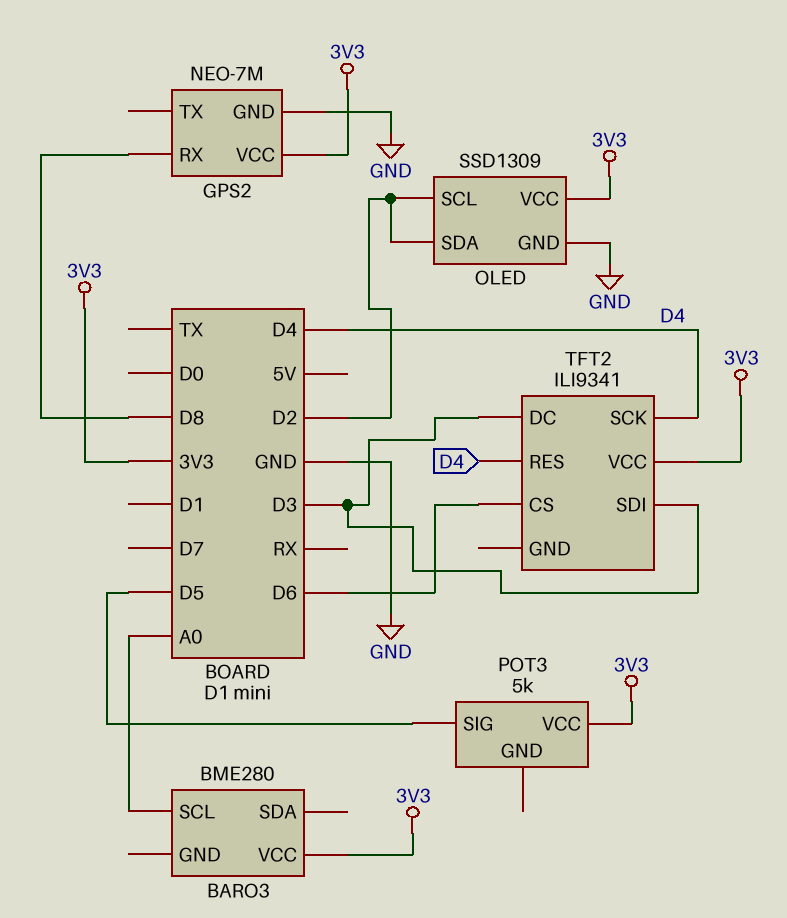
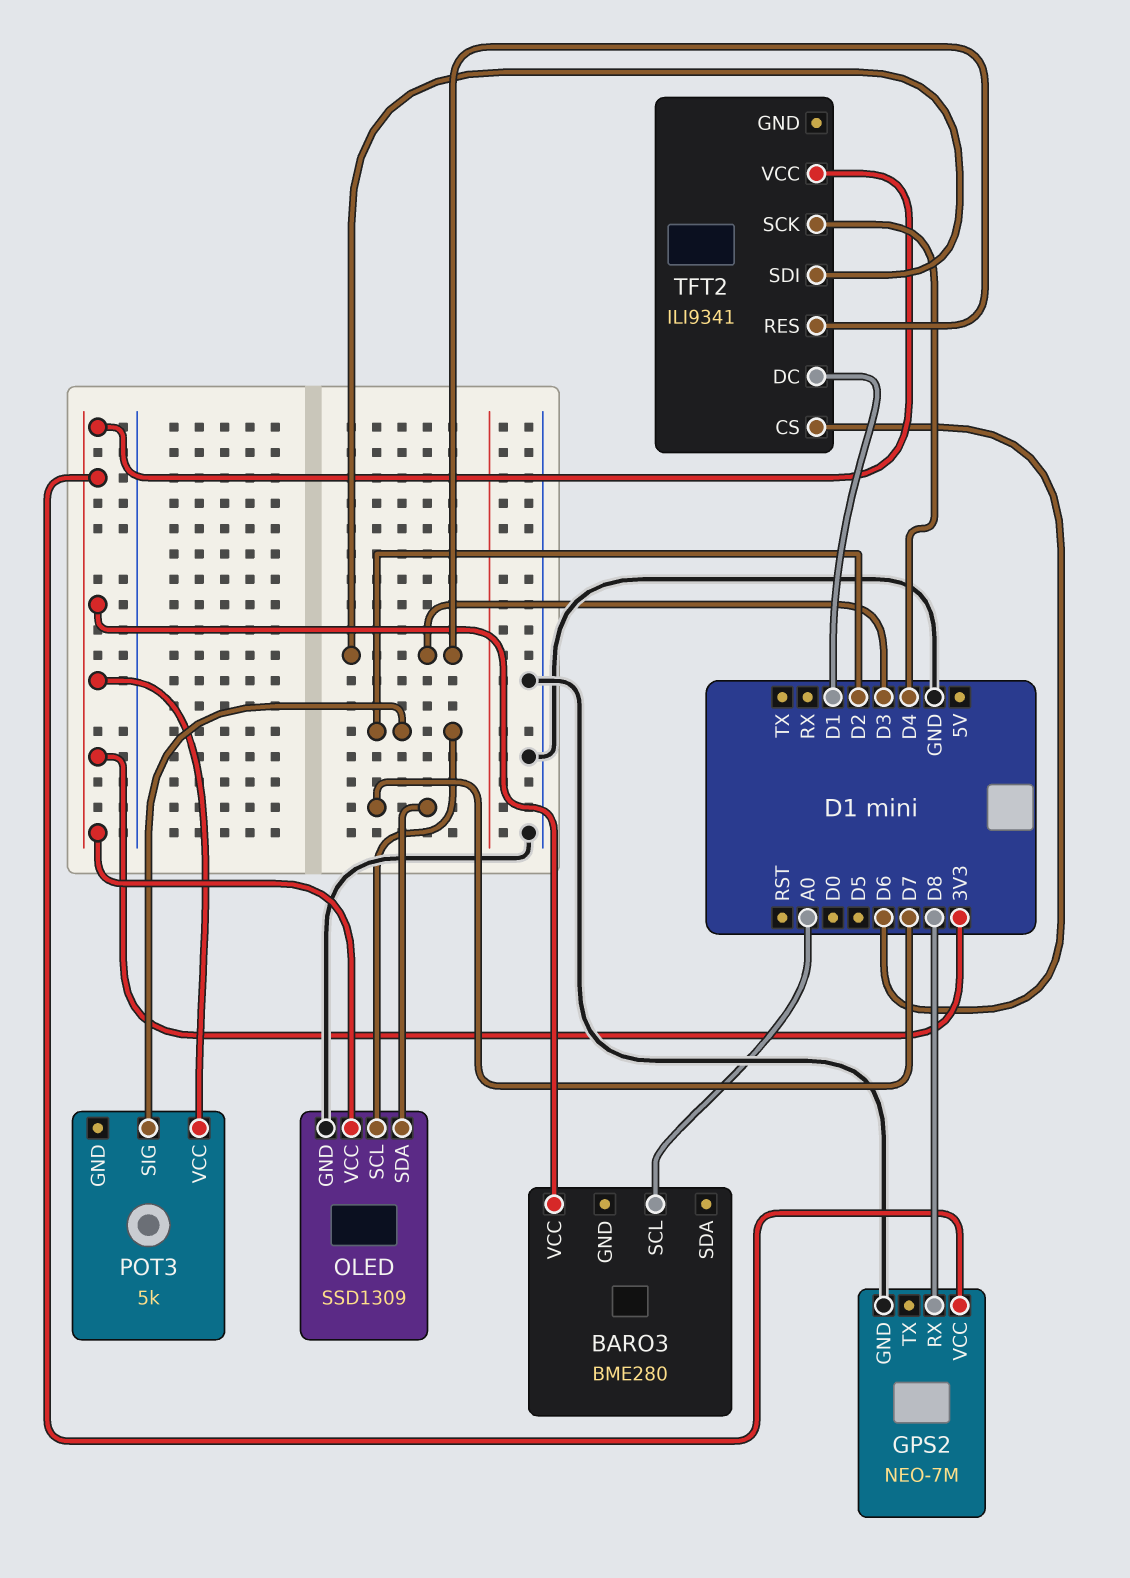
OLED pin SDA: D2 -> D7
POT3 pin SIG: D5 -> D2
TFT2 pin DC: D3 -> D1
TFT2 pin RES: D4 -> D3

